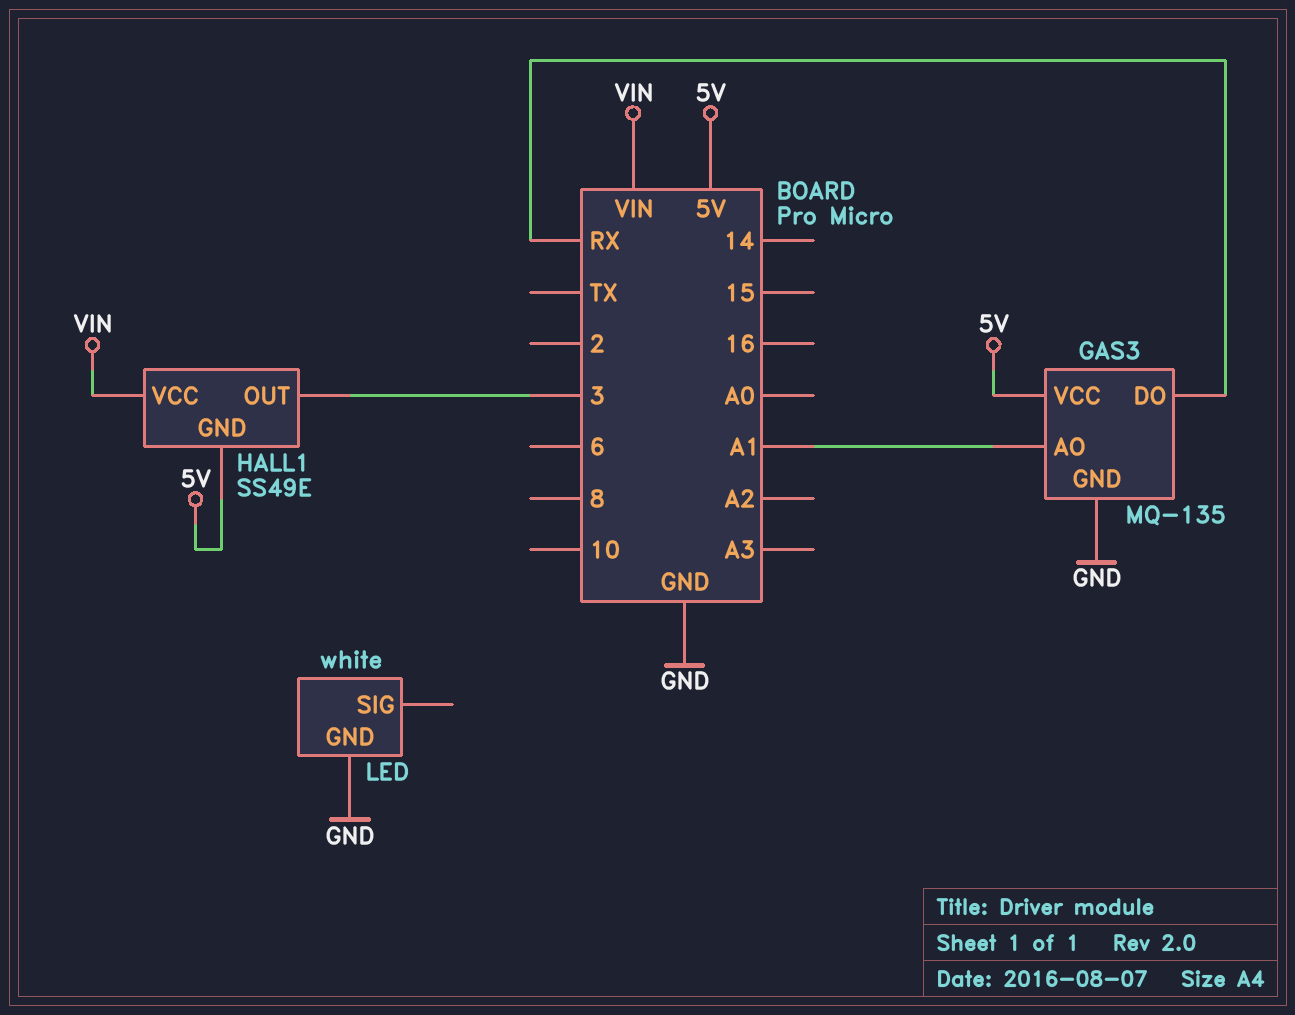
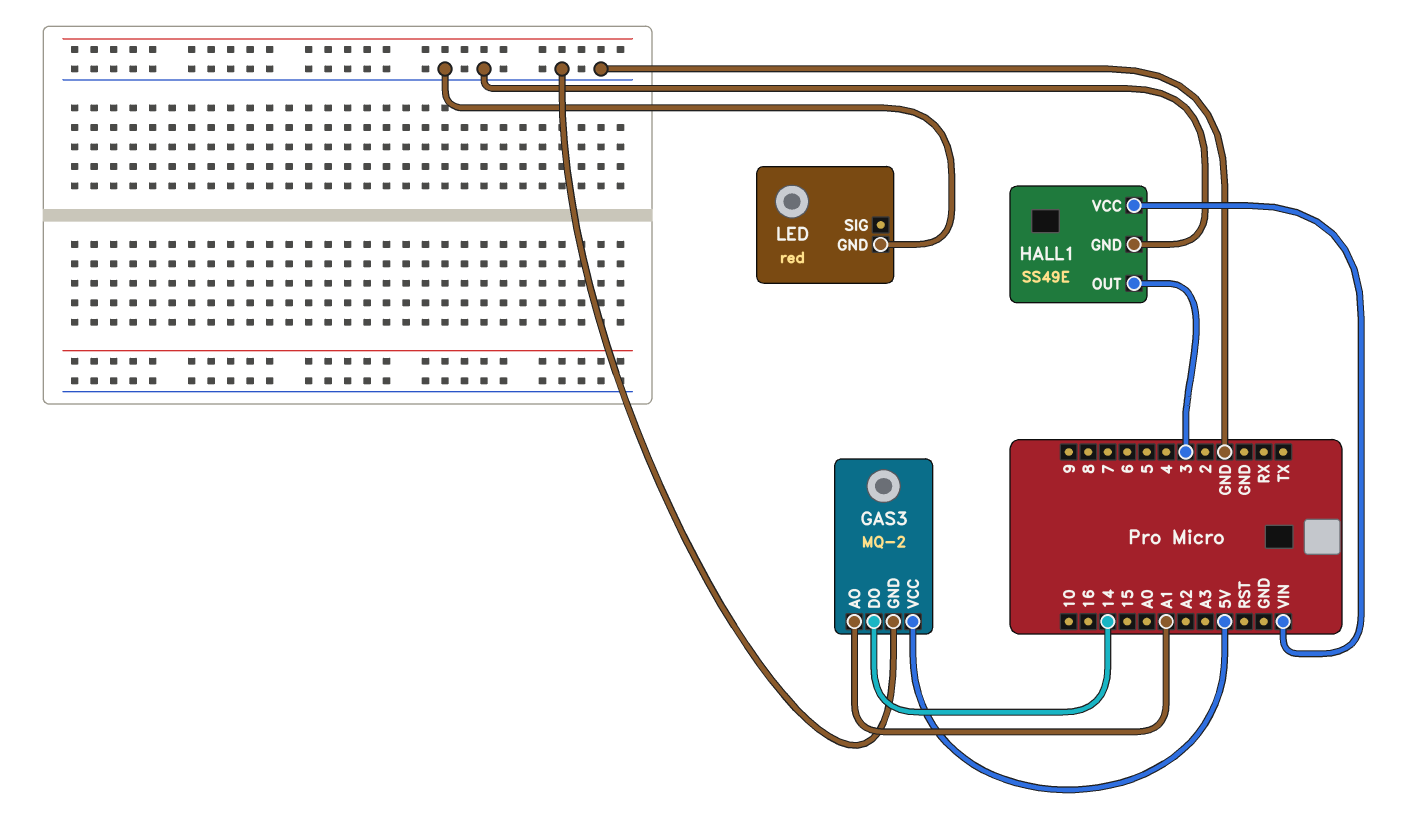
GAS3: MQ-135 -> MQ-2
GAS3 pin DO: RX -> 14
HALL1 pin GND: 5V -> GND
LED: white -> red

